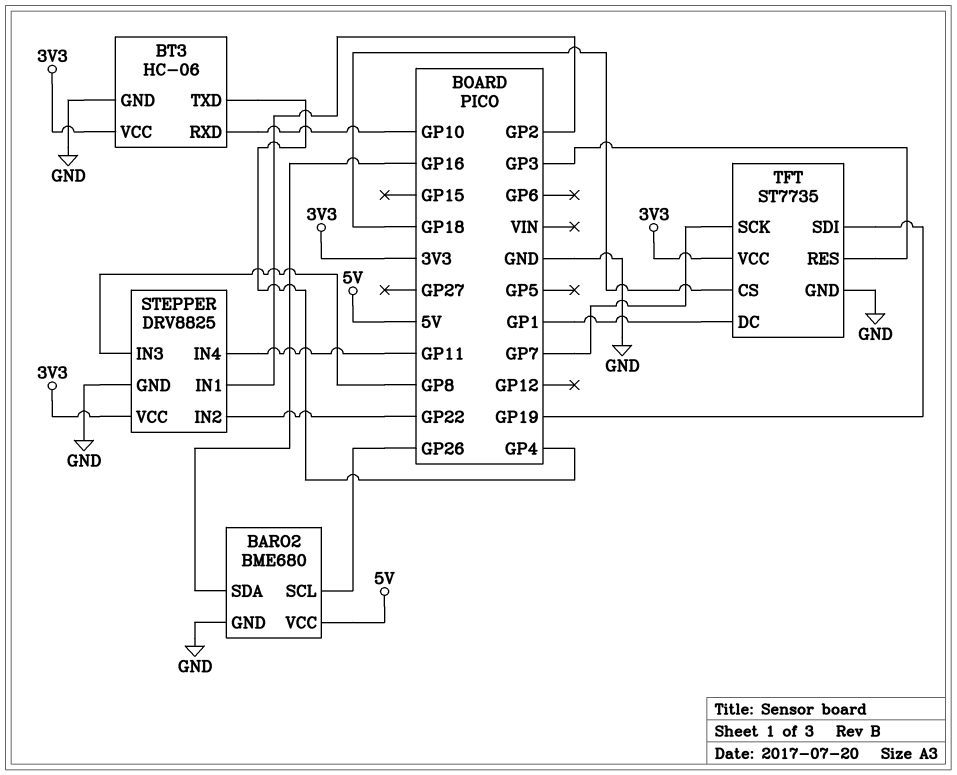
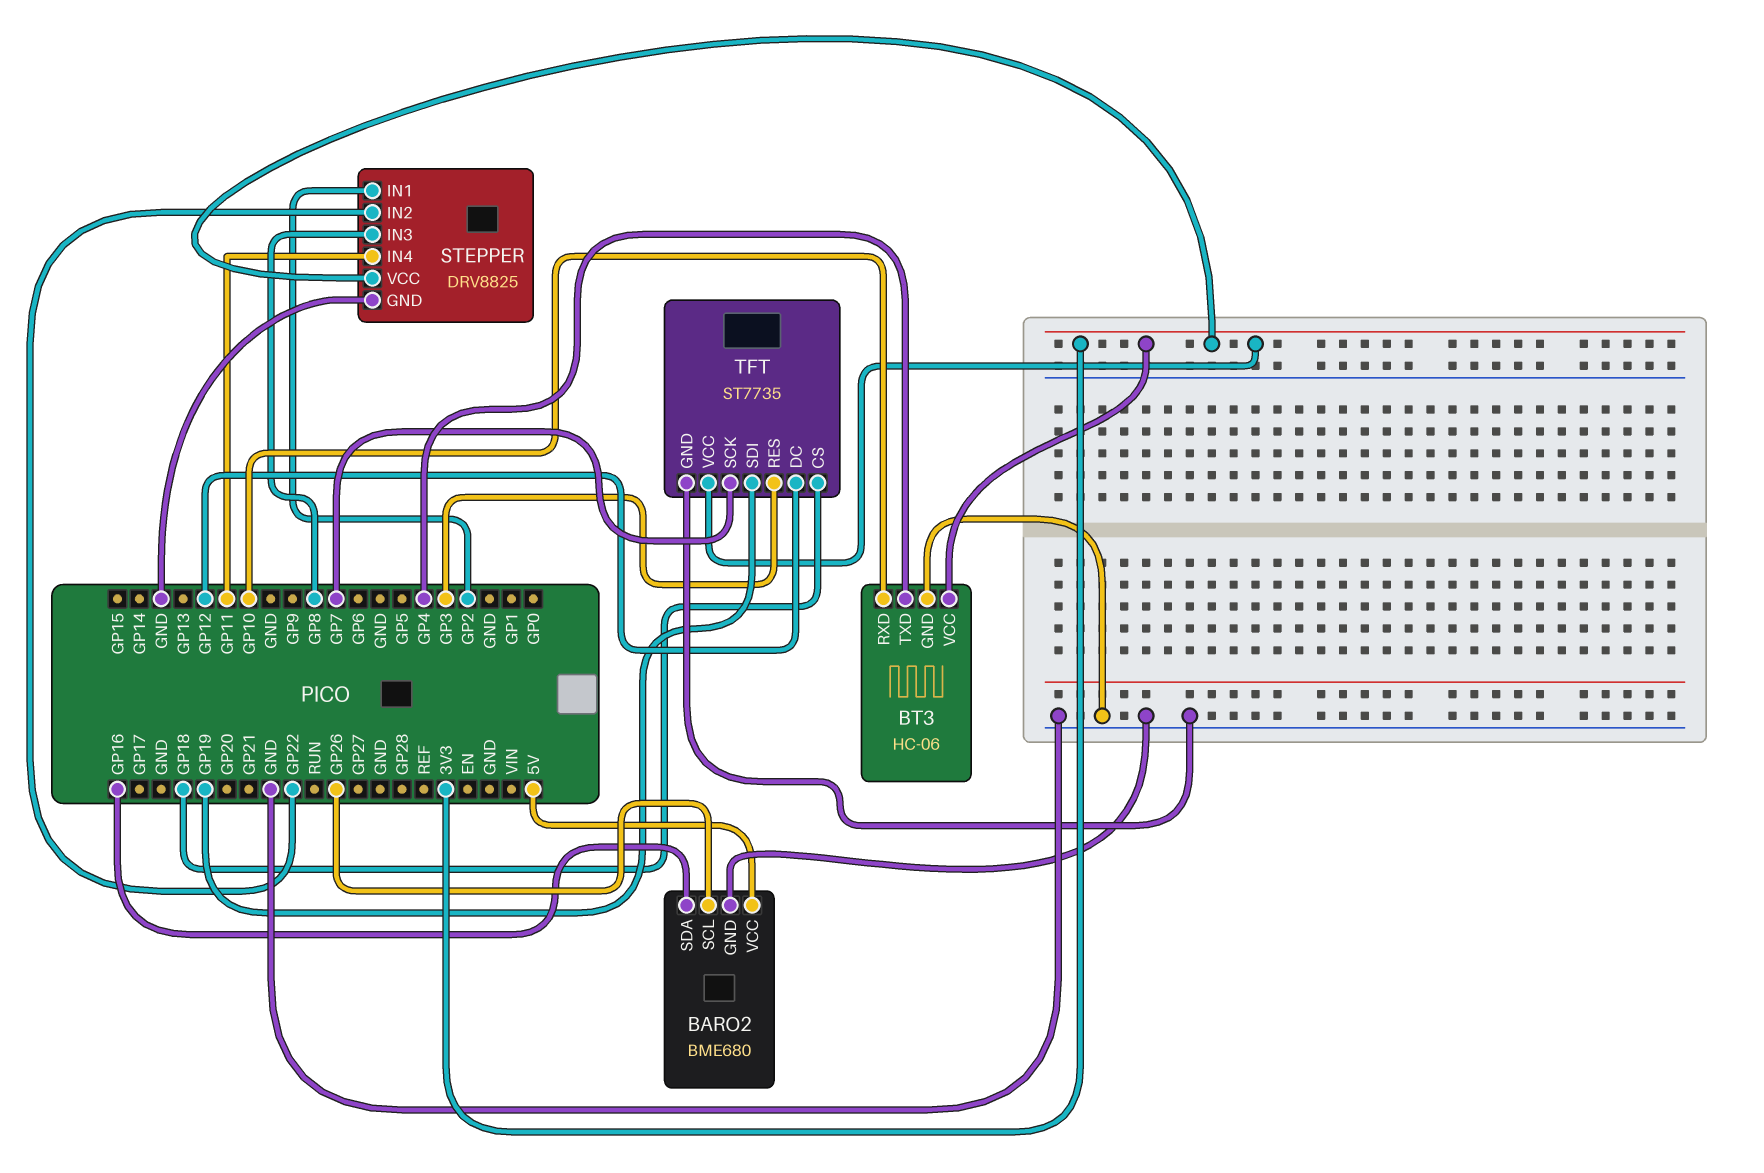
TFT pin DC: GP1 -> GP12

